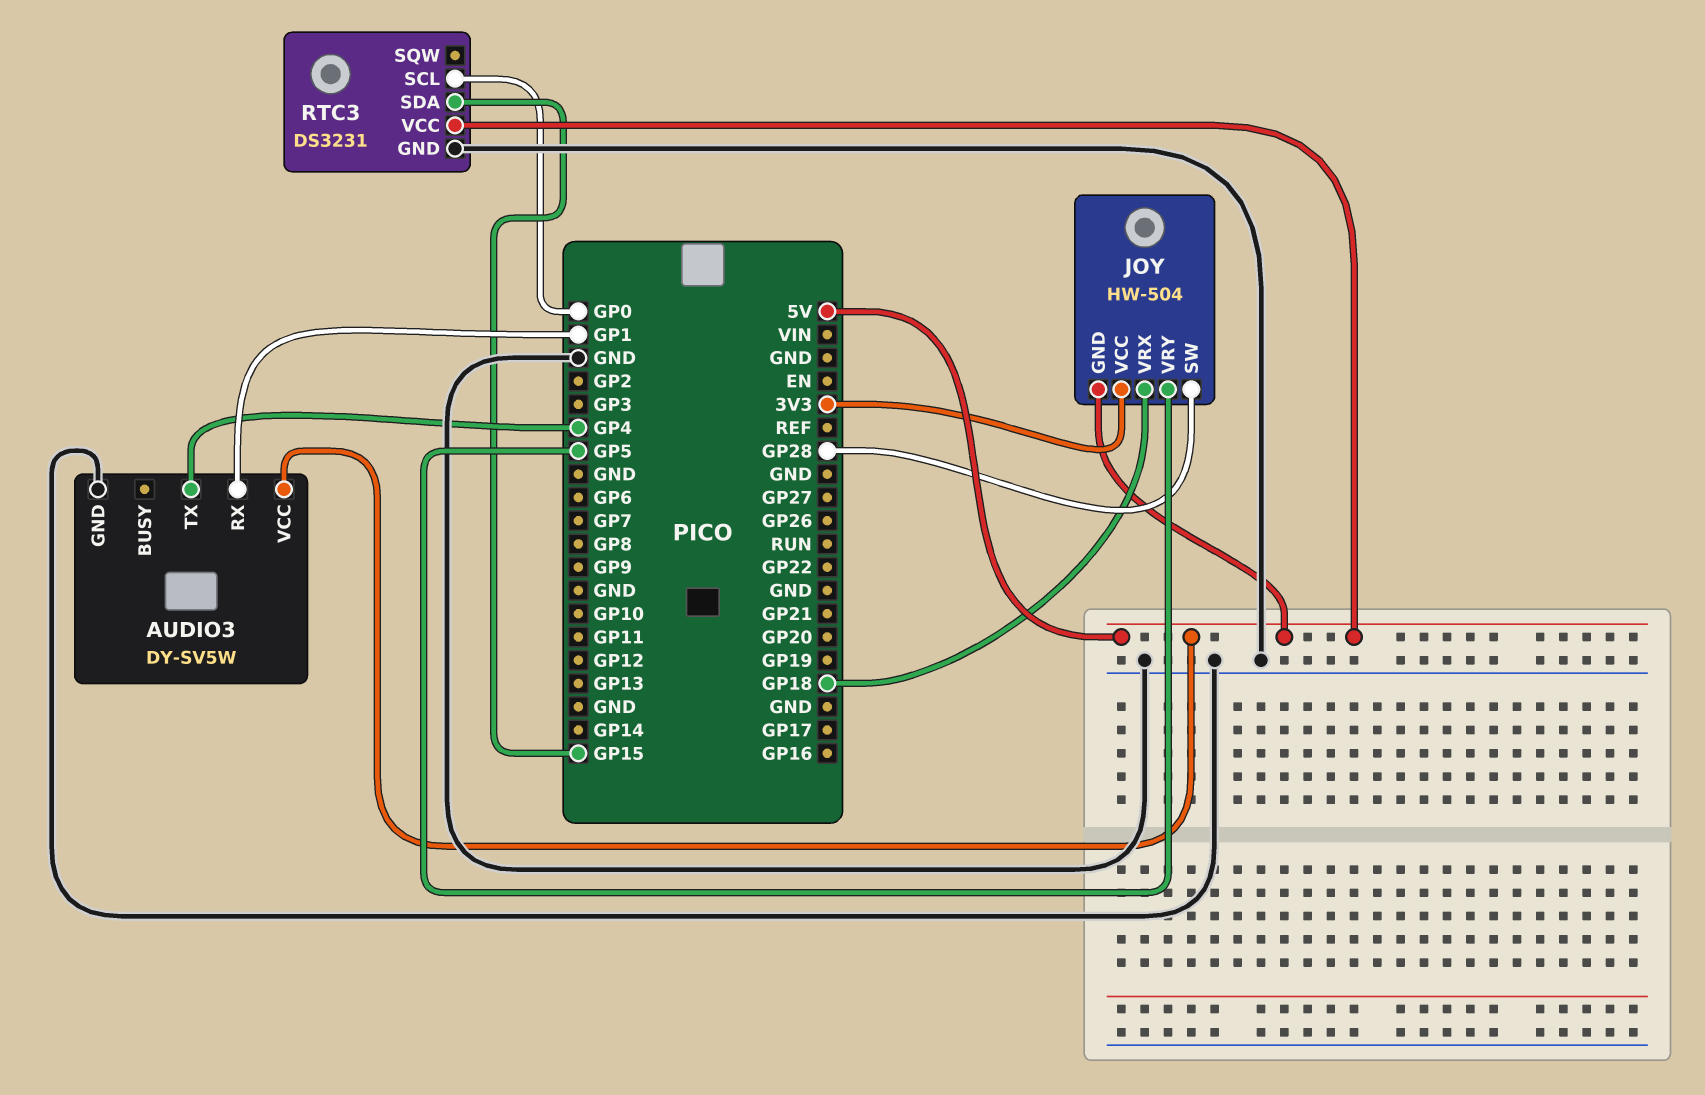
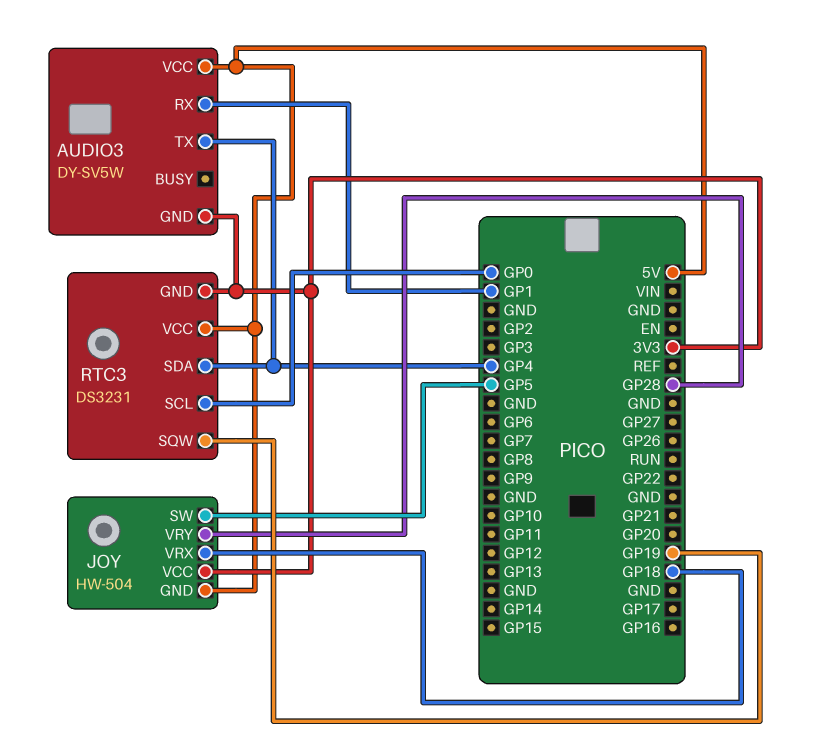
AUDIO3 pin GND: GND -> 3V3
JOY pin SW: GP28 -> GP5
JOY pin VRY: GP5 -> GP28
RTC3 pin GND: GND -> 3V3
RTC3 pin SDA: GP15 -> GP4
RTC3 pin SQW: none -> GP19

